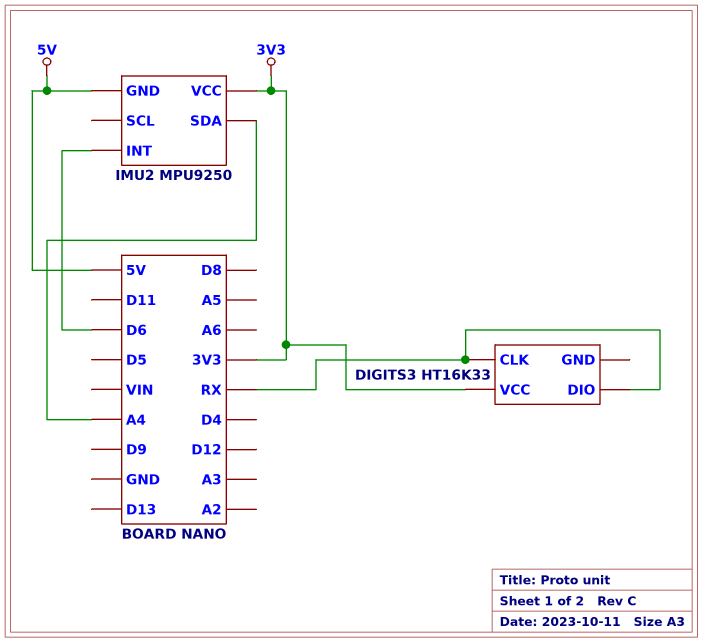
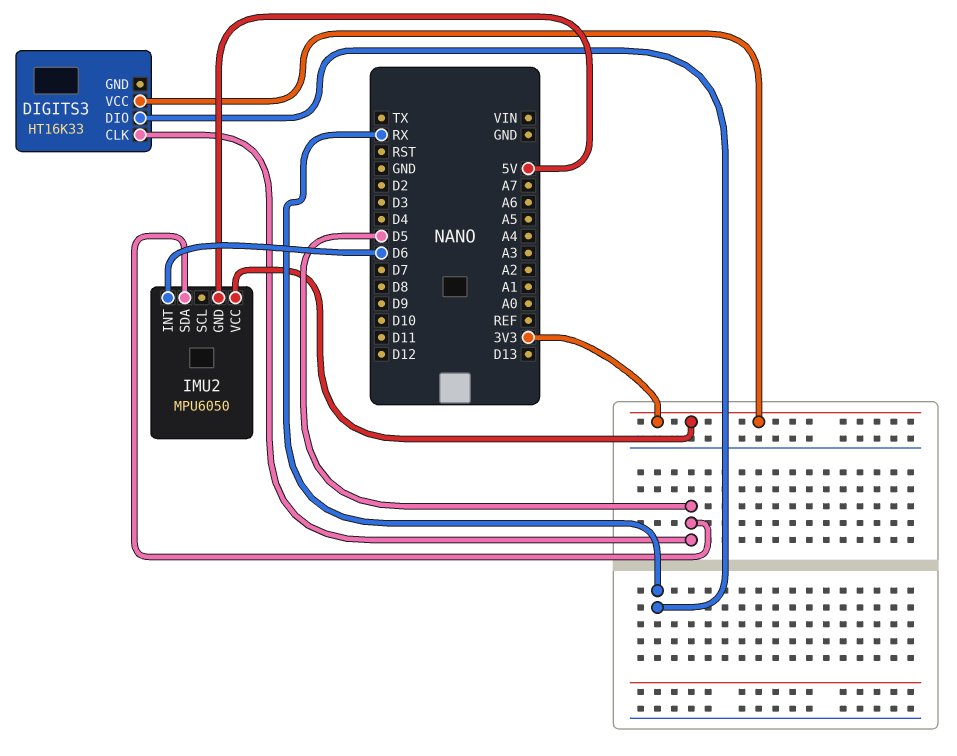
DIGITS3 pin CLK: RX -> D5
IMU2: MPU9250 -> MPU6050
IMU2 pin SDA: A4 -> D5

